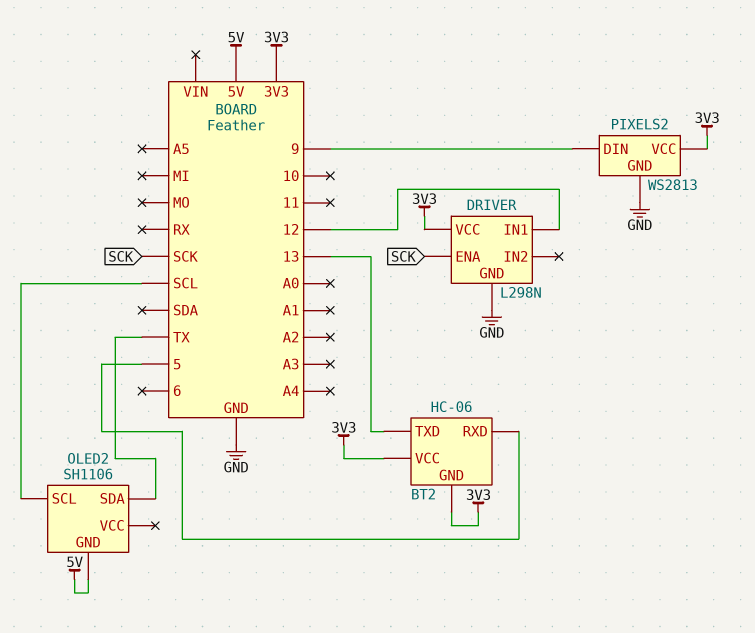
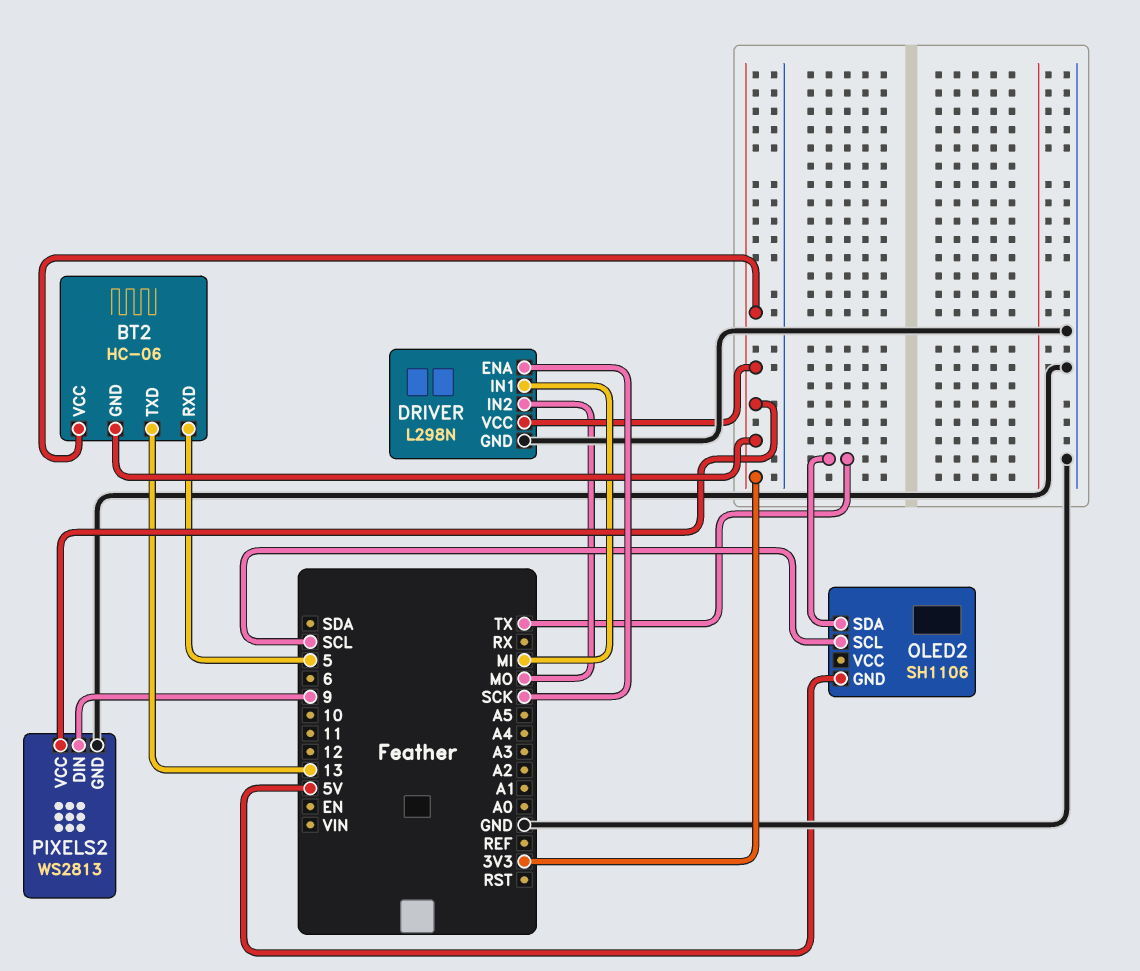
DRIVER pin IN1: 12 -> MI
DRIVER pin IN2: none -> MO

